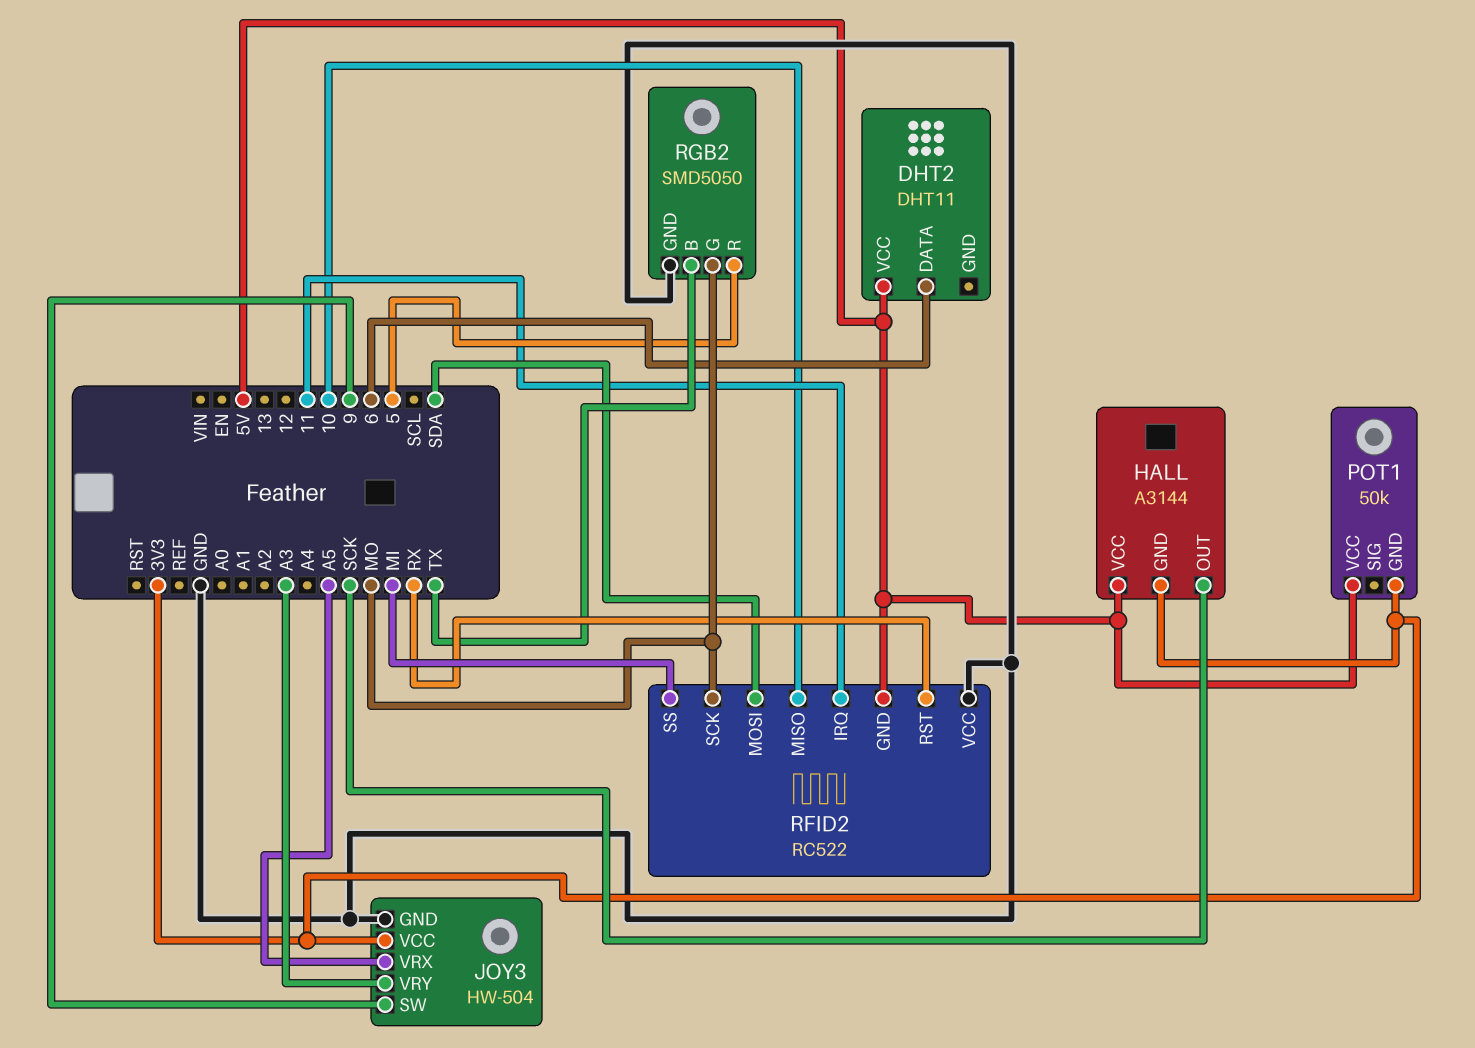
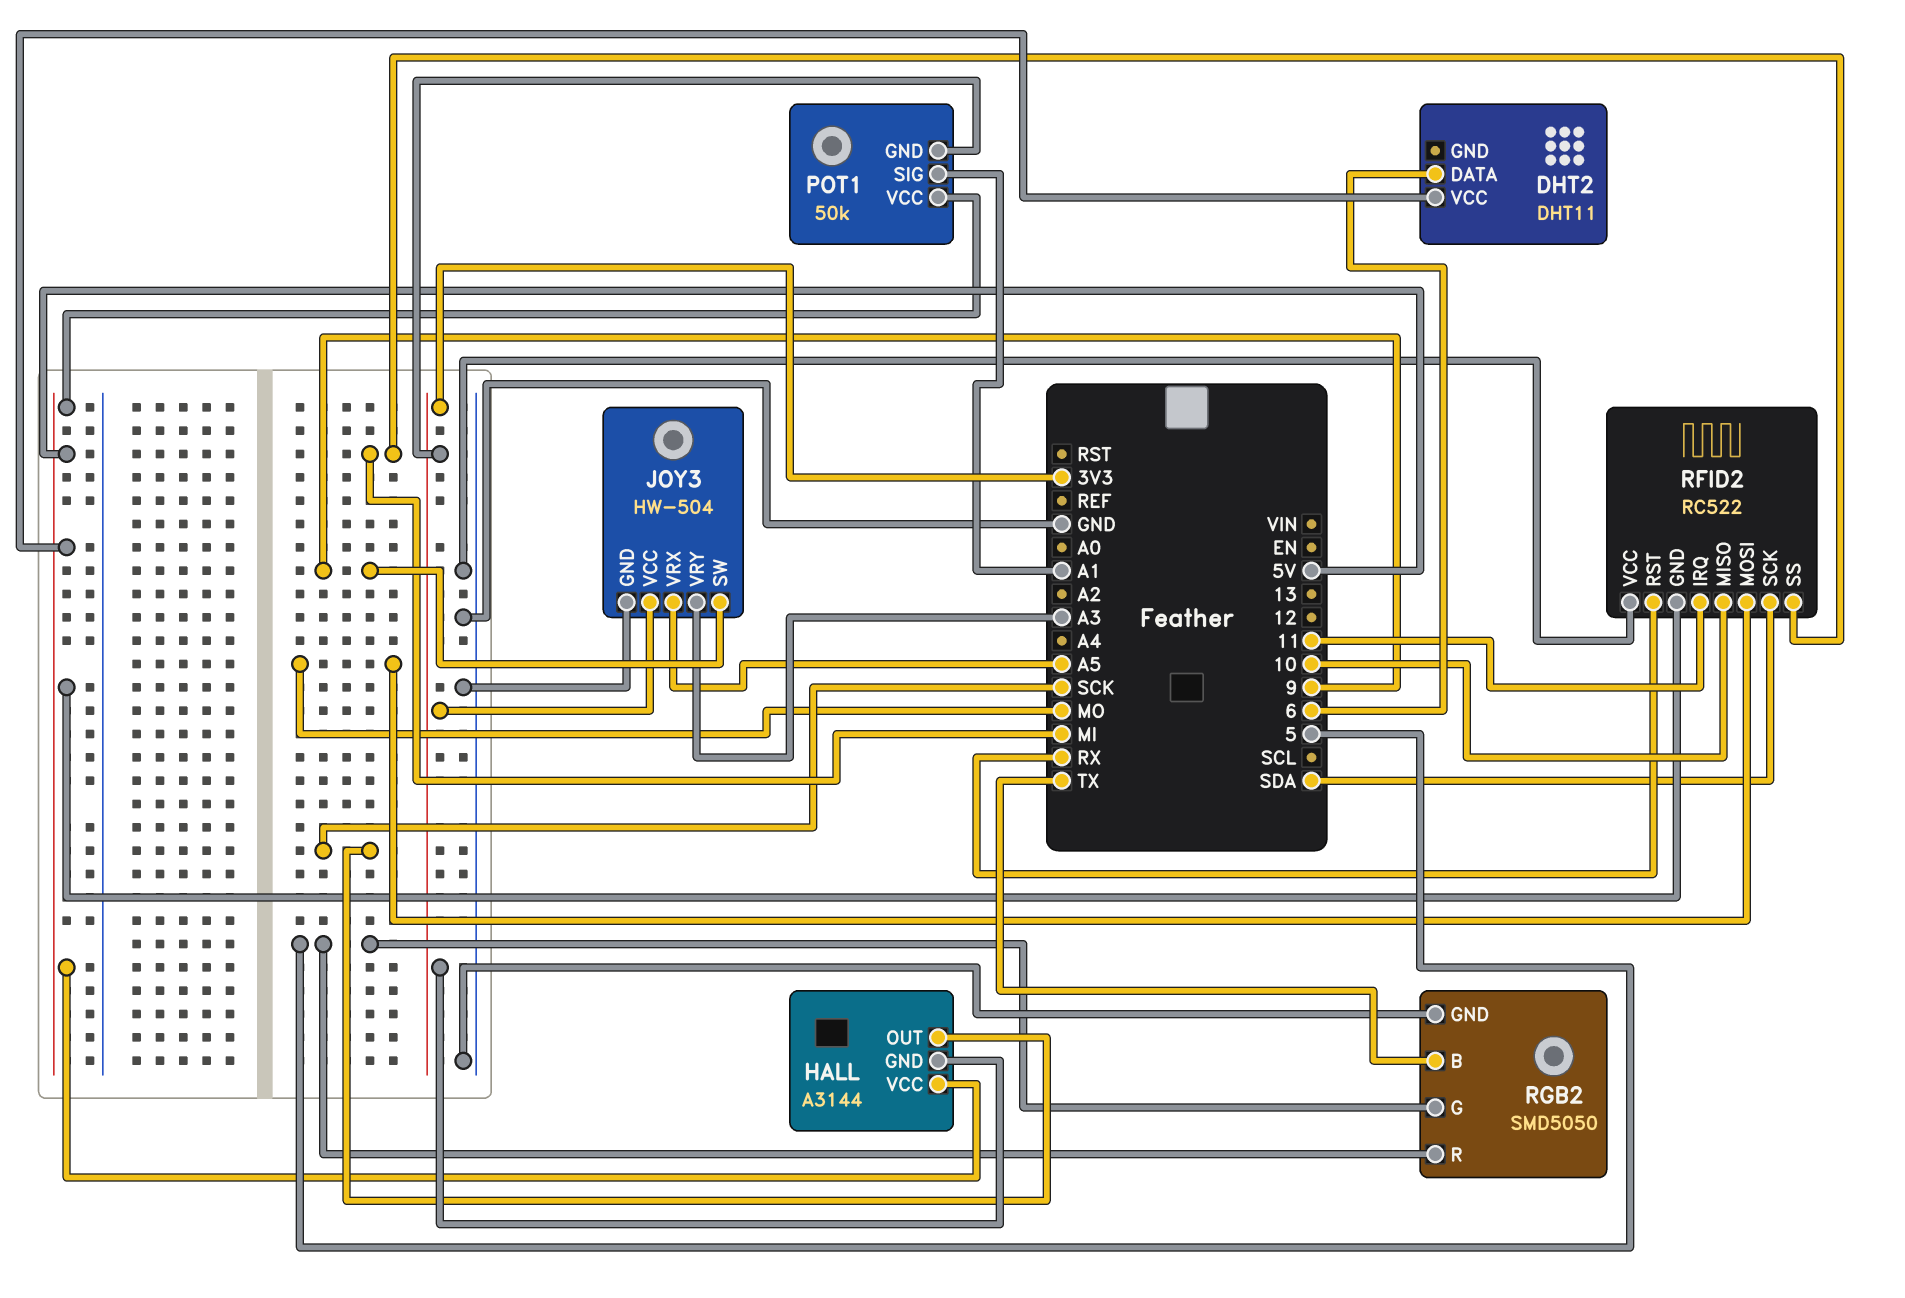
POT1 pin SIG: none -> A1
RFID2 pin MOSI: SDA -> MO
RFID2 pin SCK: MO -> SDA
RGB2 pin G: MO -> 5

